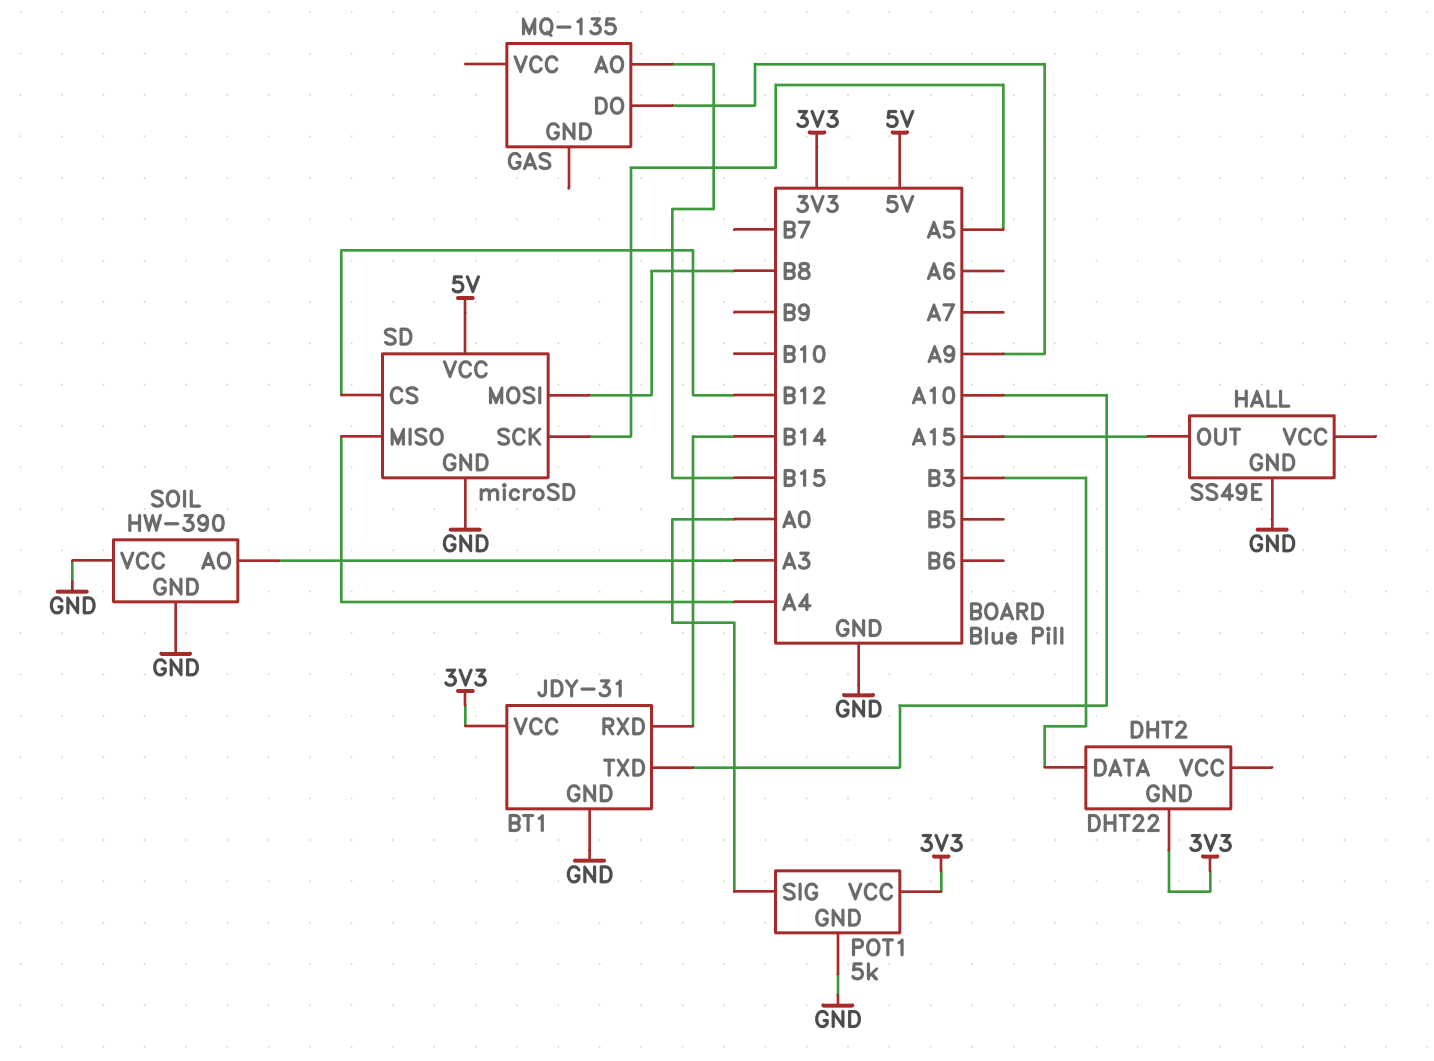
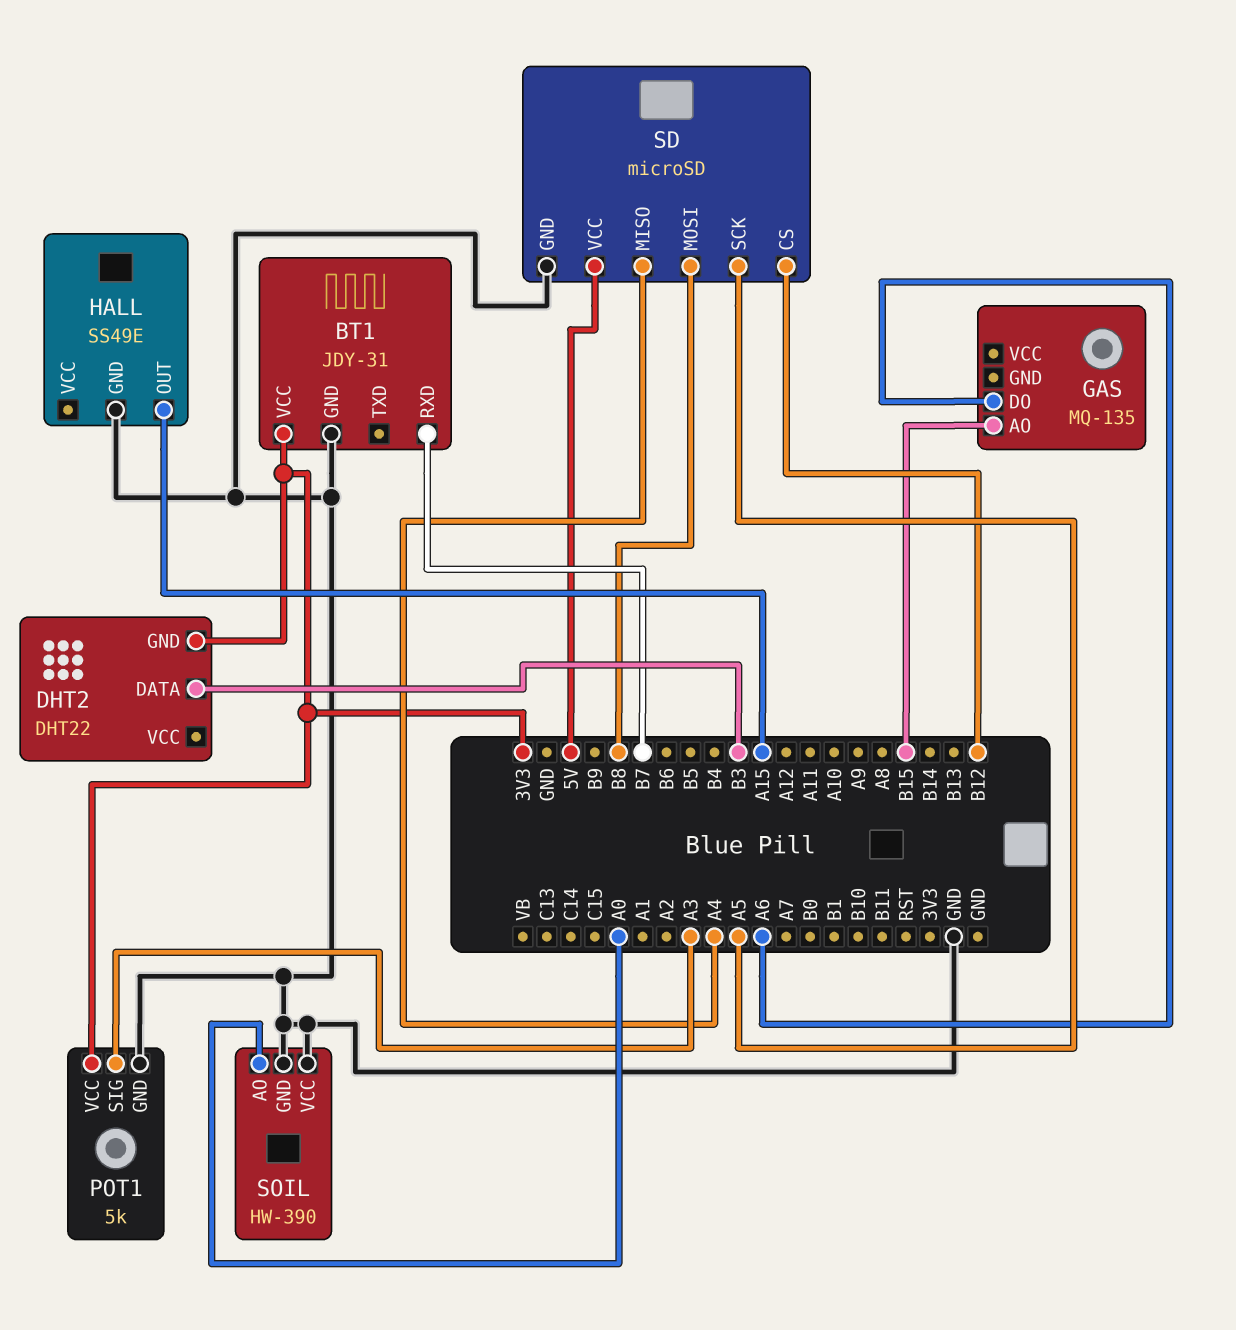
BT1 pin RXD: B14 -> B7
BT1 pin TXD: A10 -> none
GAS pin DO: A9 -> A6
POT1 pin SIG: A0 -> A3
SOIL pin AO: A3 -> A0

